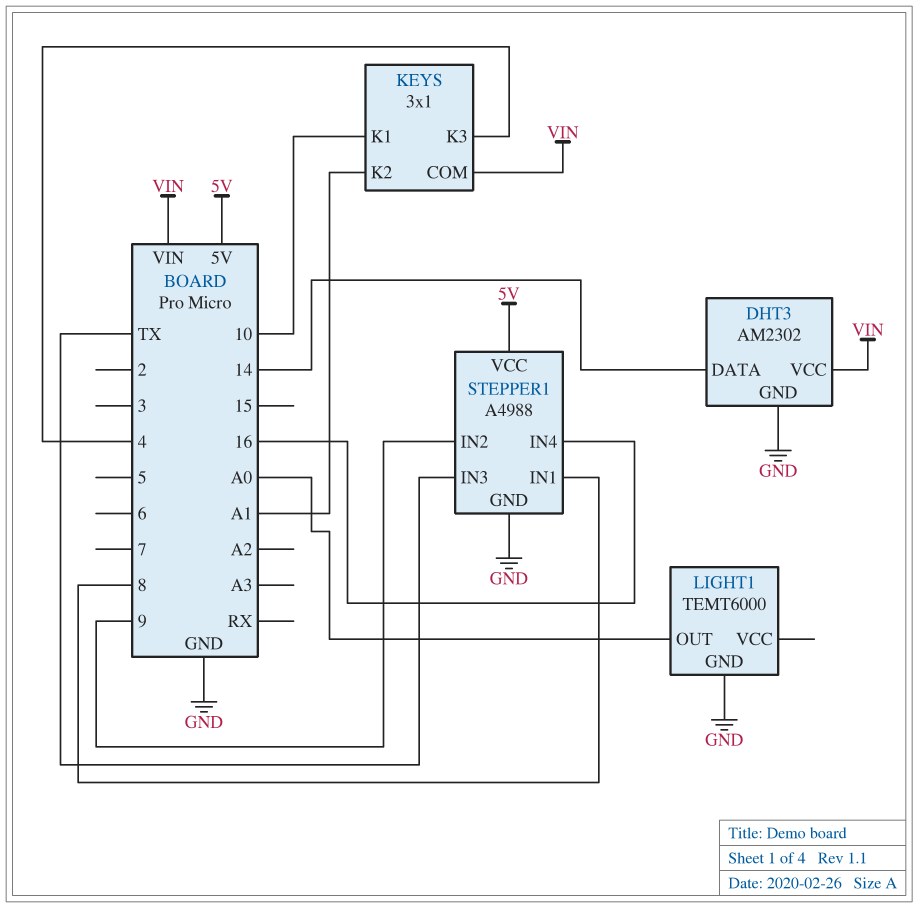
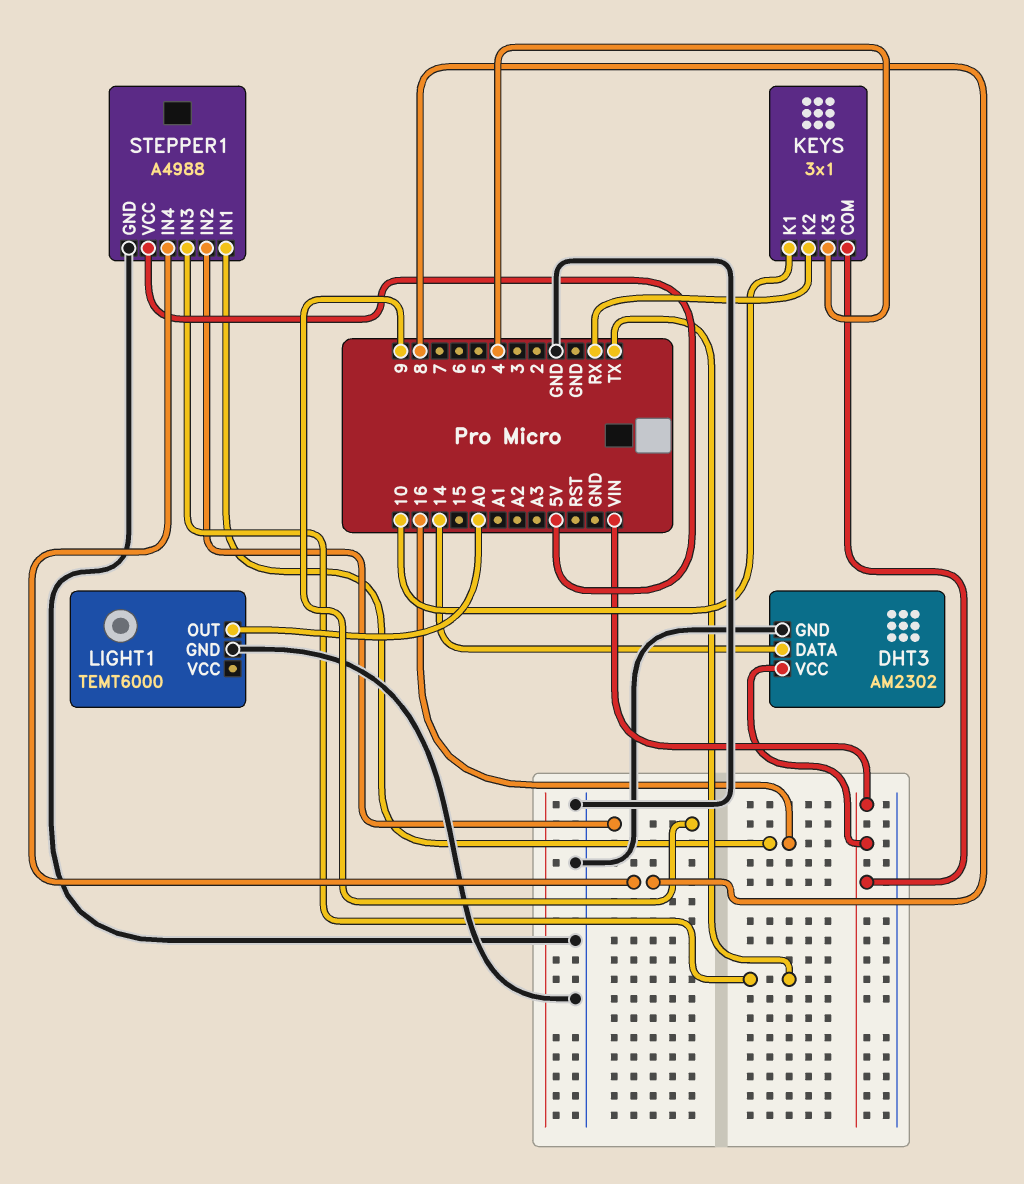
KEYS pin K2: A1 -> RX
STEPPER1 pin IN1: 8 -> 16
STEPPER1 pin IN4: 16 -> 8

